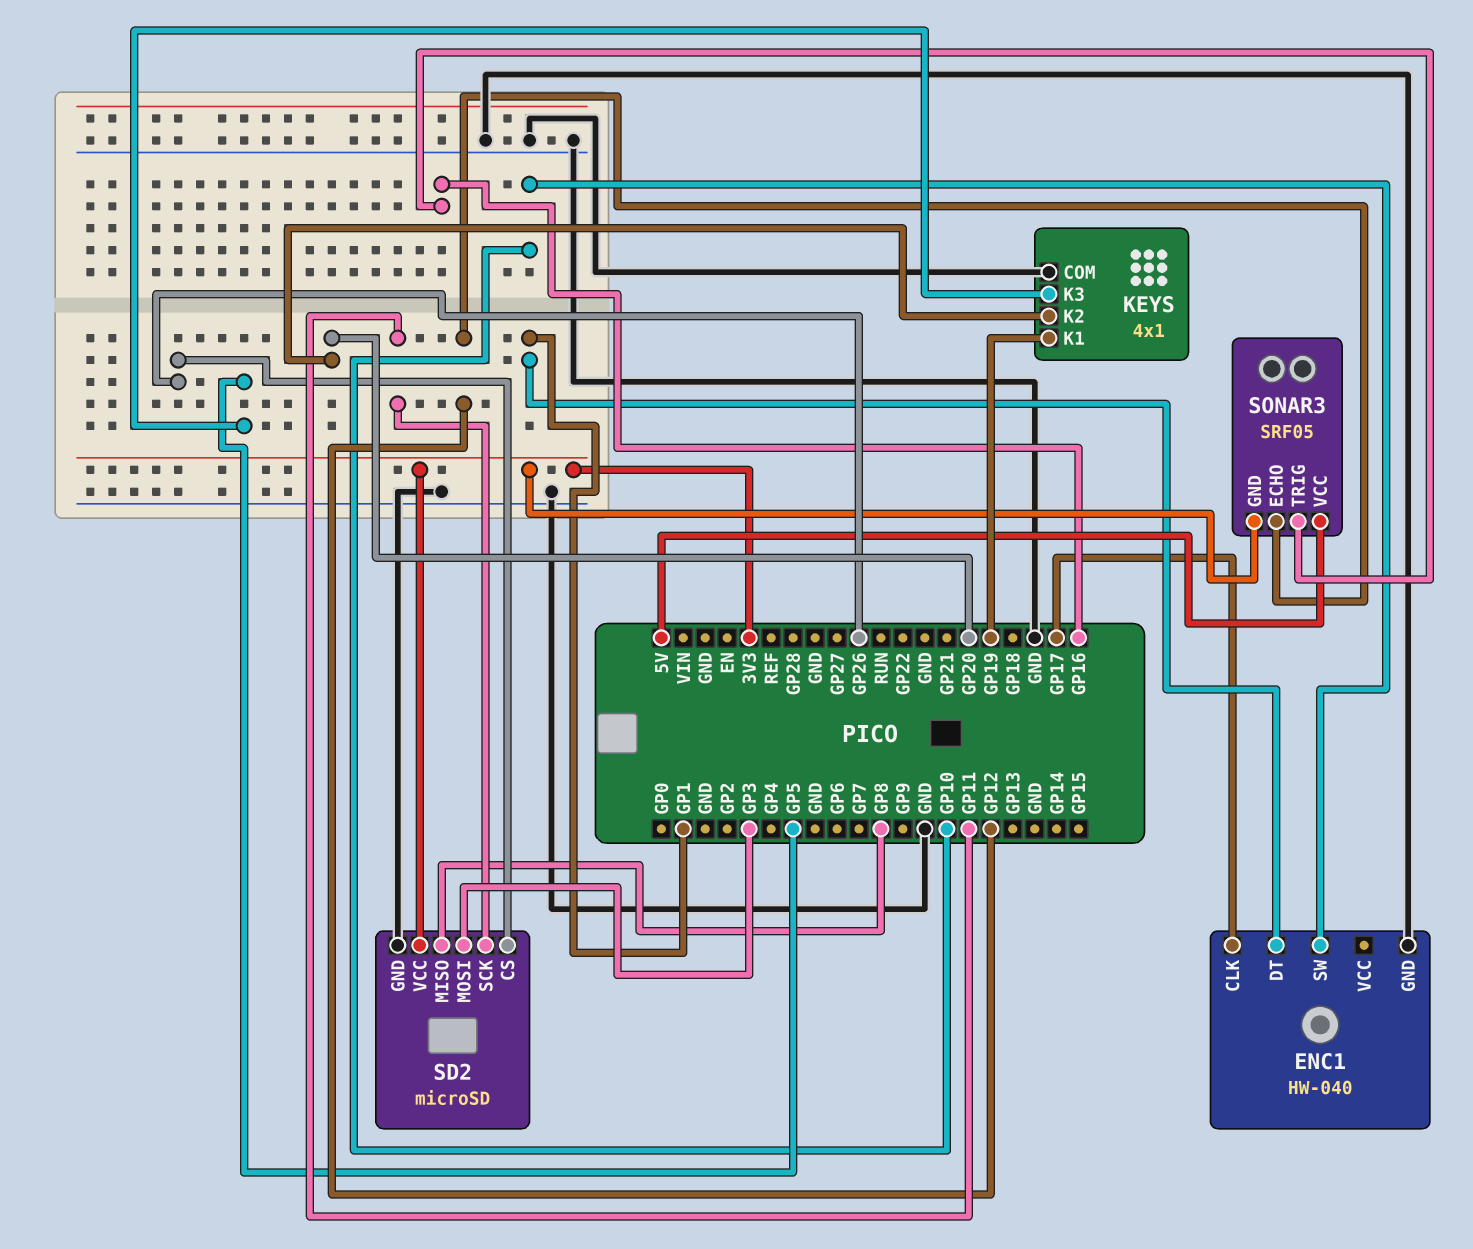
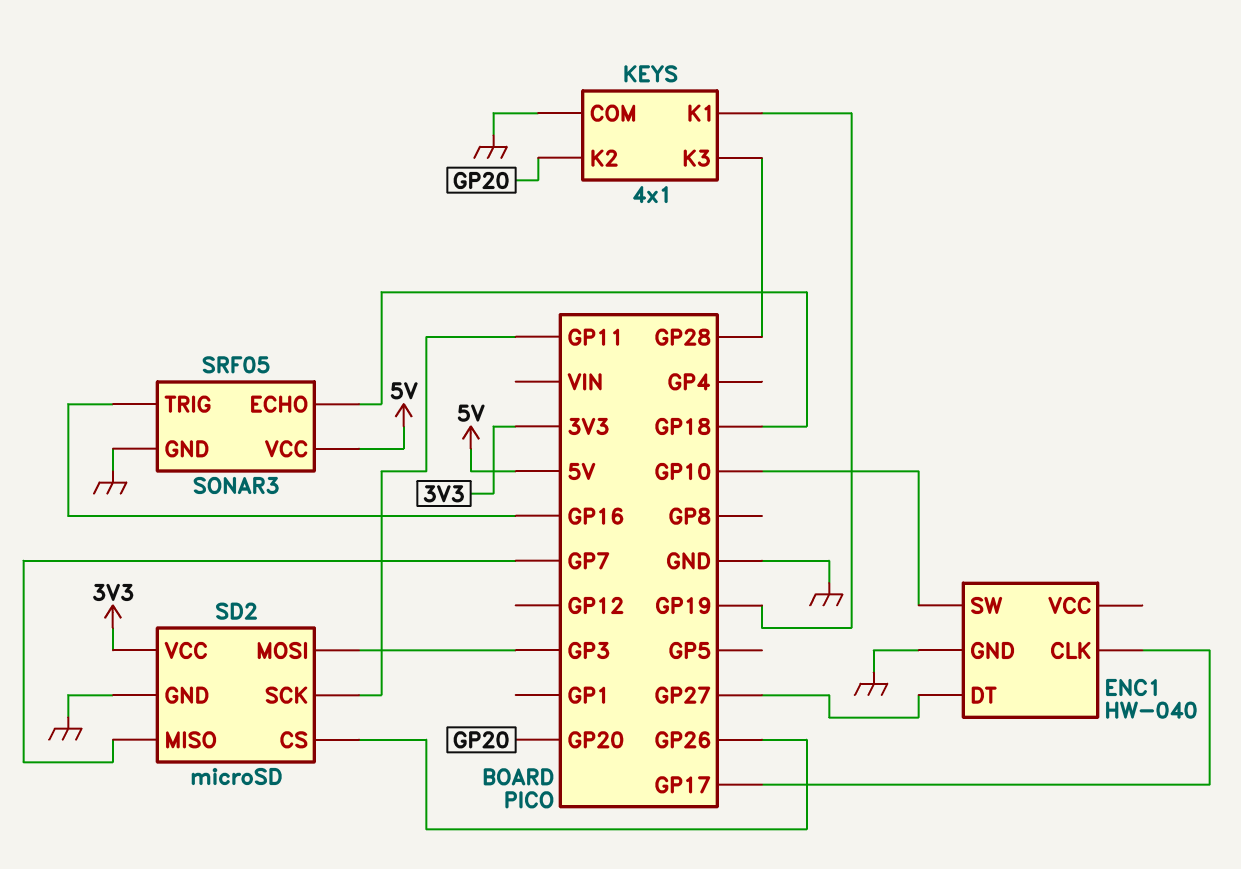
ENC1 pin DT: GP1 -> GP27
KEYS pin K3: GP5 -> GP28
SD2 pin MISO: GP8 -> GP7
SONAR3 pin ECHO: GP12 -> GP18
SONAR3 pin GND: 3V3 -> GND

